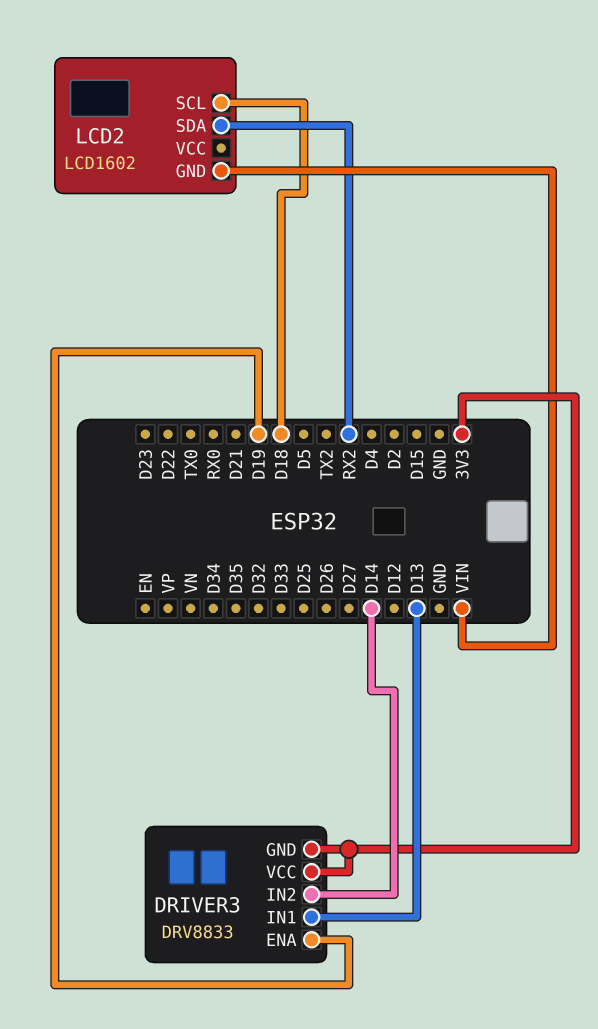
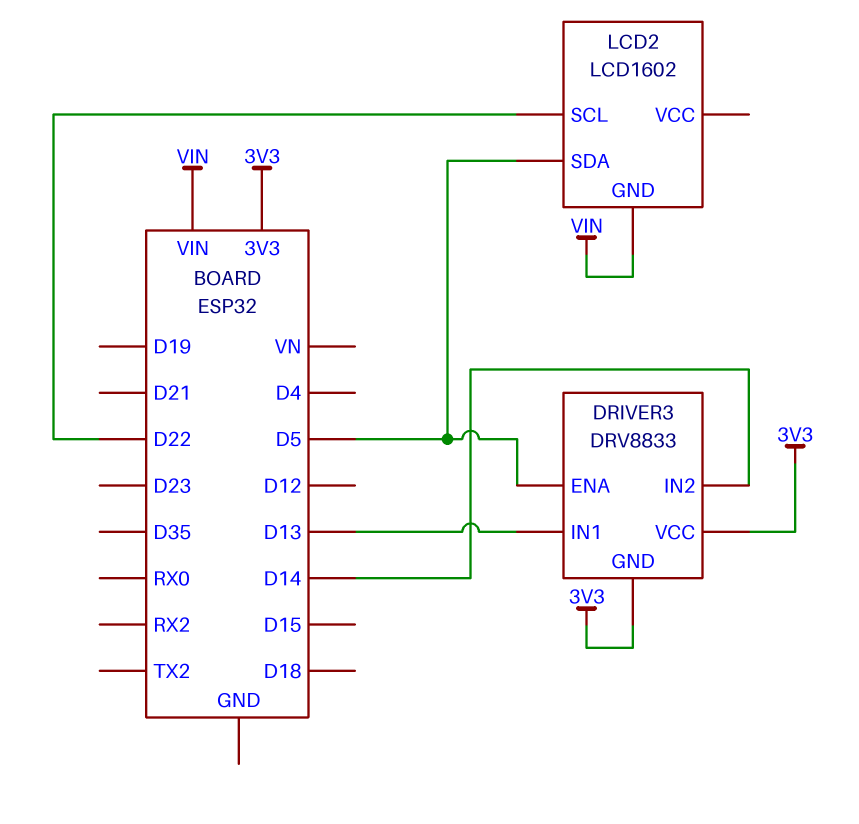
DRIVER3 pin ENA: D19 -> D5
LCD2 pin SCL: D18 -> D22
LCD2 pin SDA: RX2 -> D5

